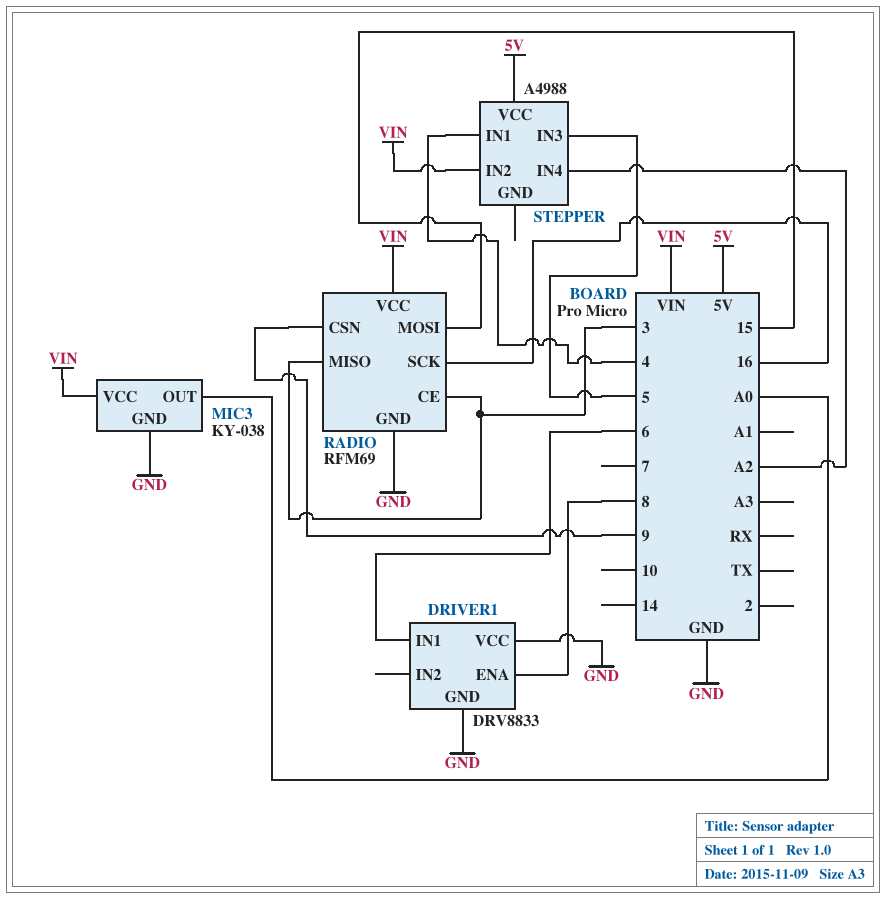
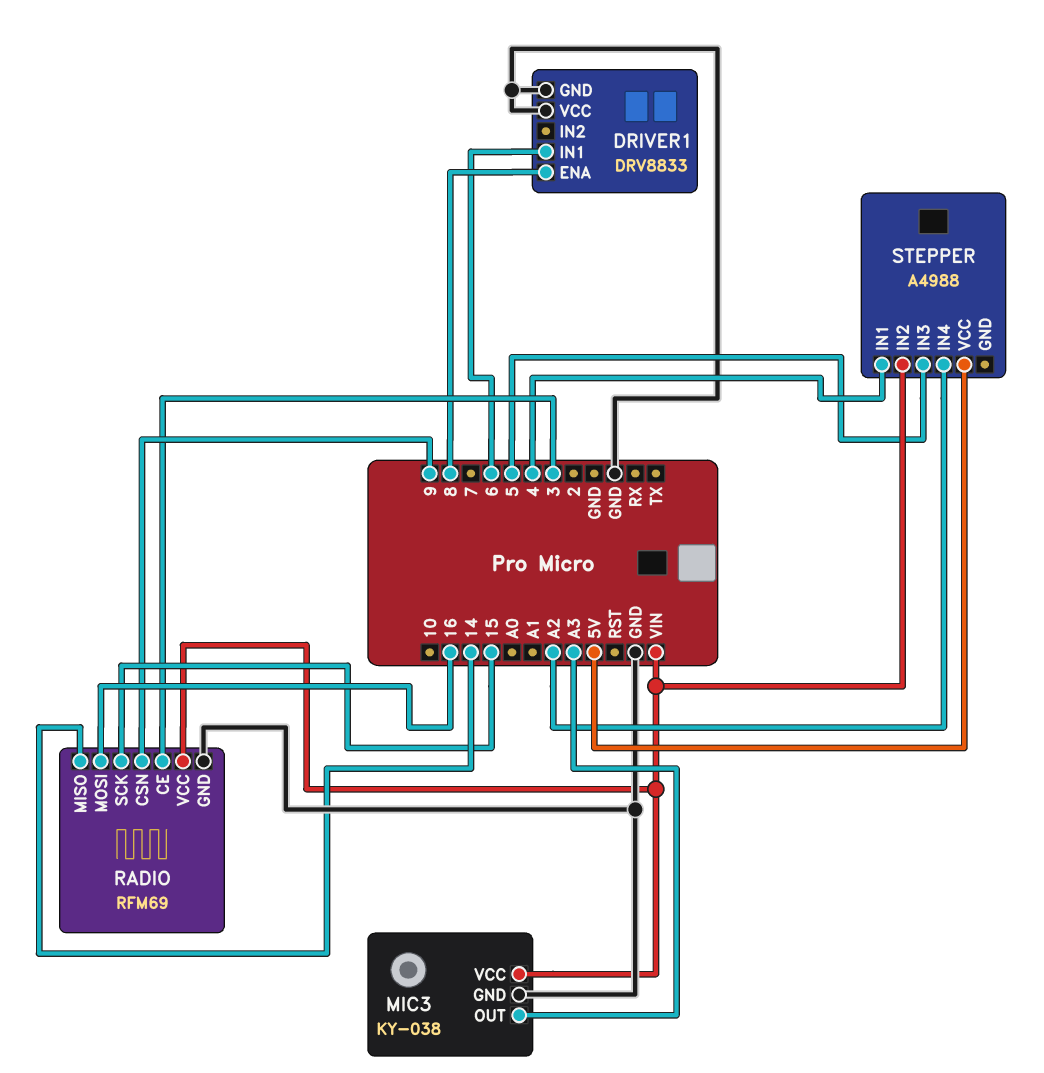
MIC3 pin OUT: A0 -> A3
RADIO pin MISO: 3 -> 14
RADIO pin MOSI: 15 -> 16
RADIO pin SCK: 16 -> 15

